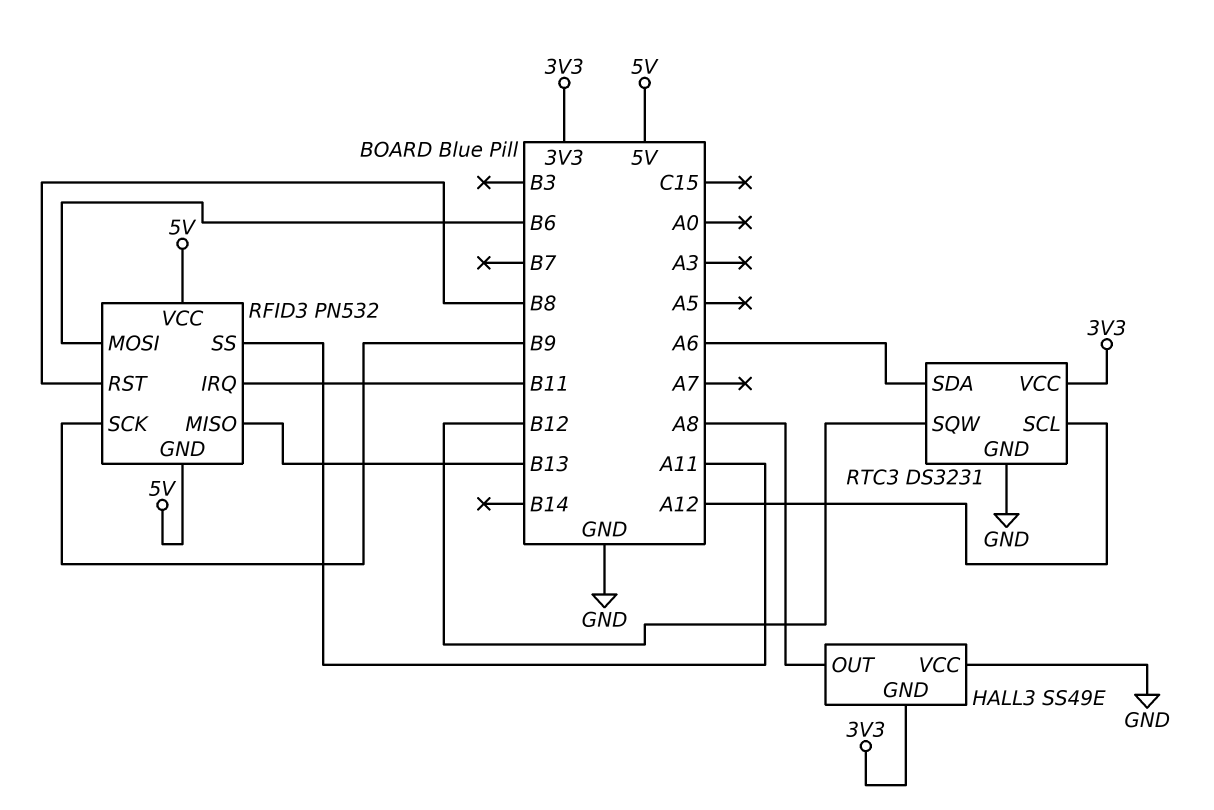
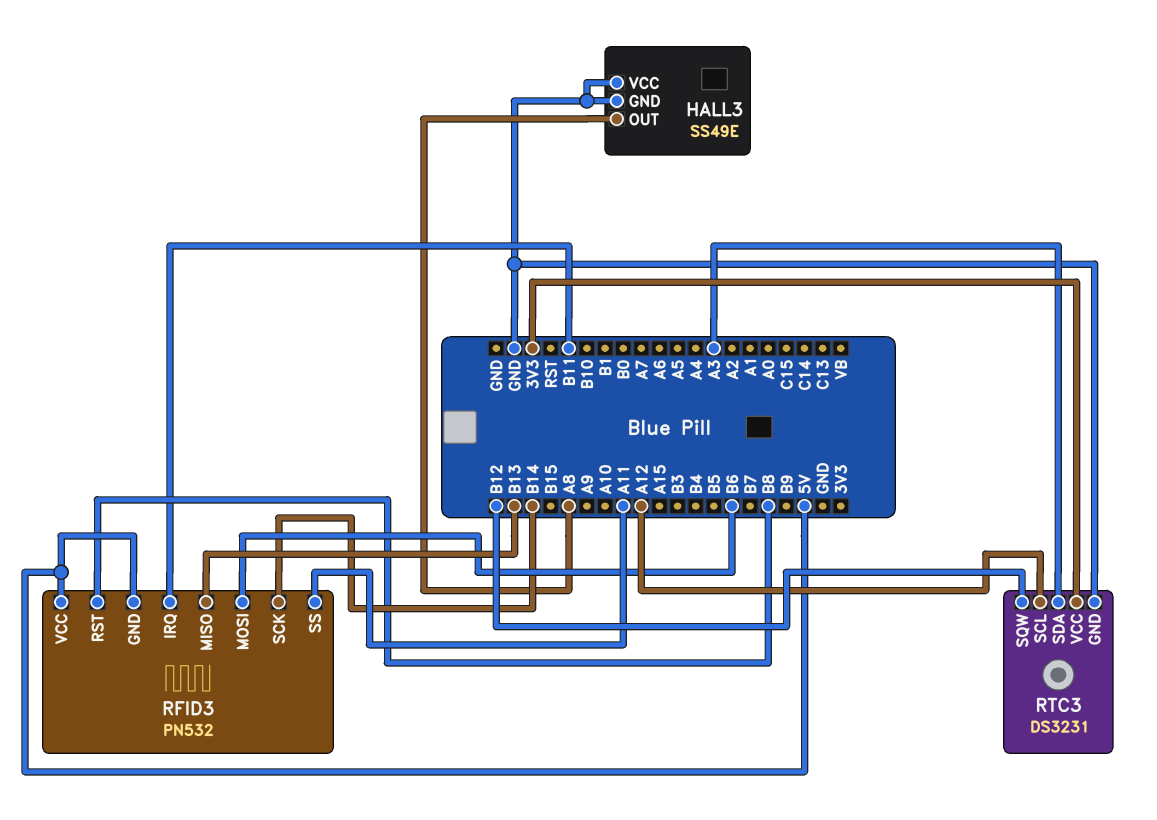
HALL3 pin GND: 3V3 -> GND
RFID3 pin SCK: B9 -> B14
RTC3 pin SDA: A6 -> A3

